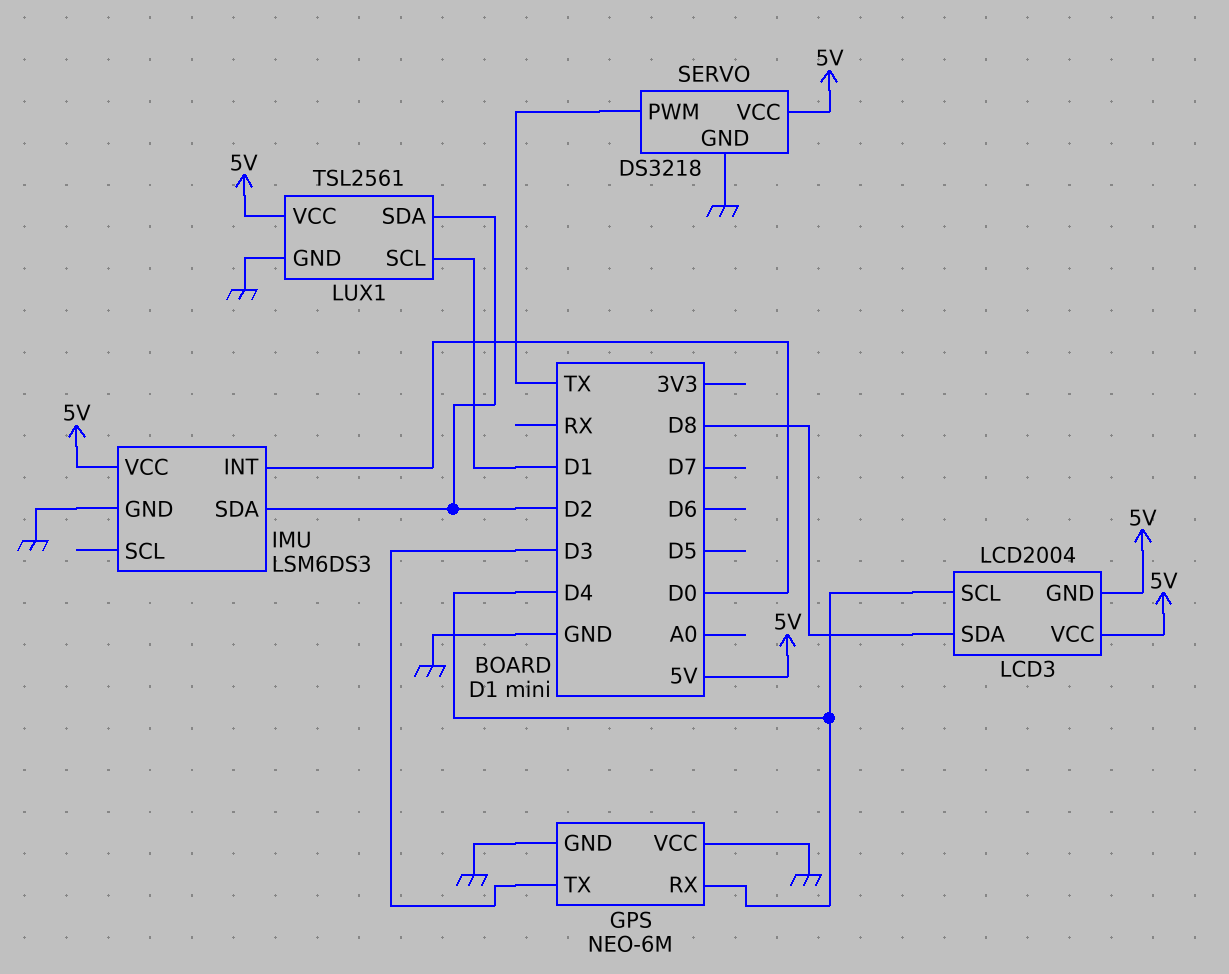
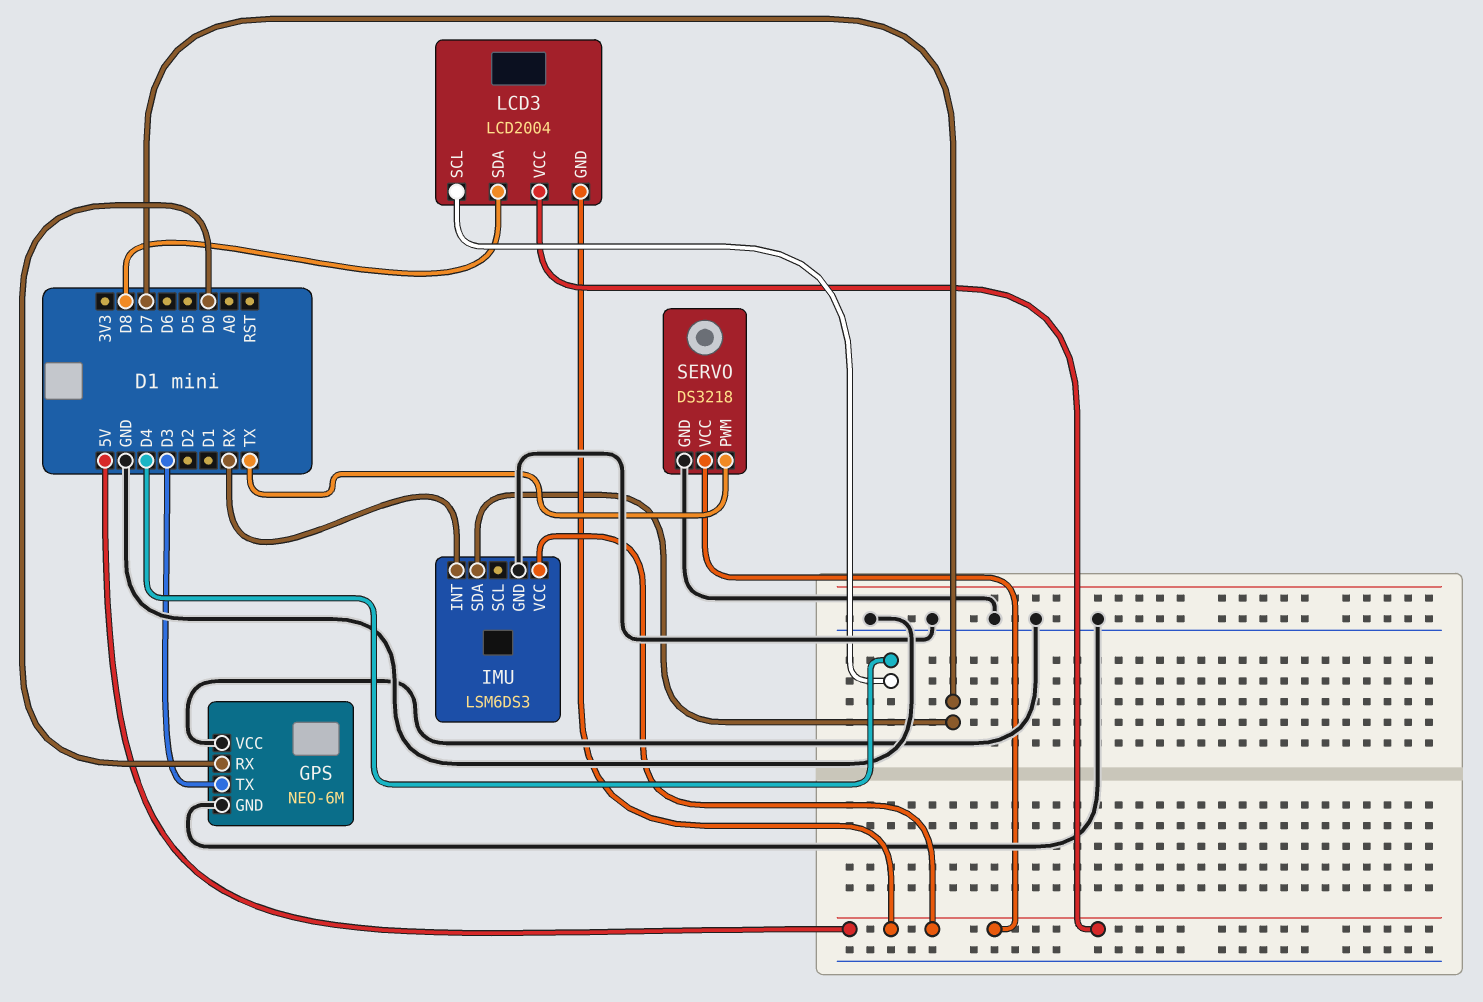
GPS pin RX: D4 -> D0
IMU pin INT: D0 -> RX
IMU pin SDA: D2 -> D7
LUX1: TSL2561 -> none
LUX1 pin GND: GND -> none
LUX1 pin SCL: D1 -> none
LUX1 pin SDA: D2 -> none
LUX1 pin VCC: 5V -> none

